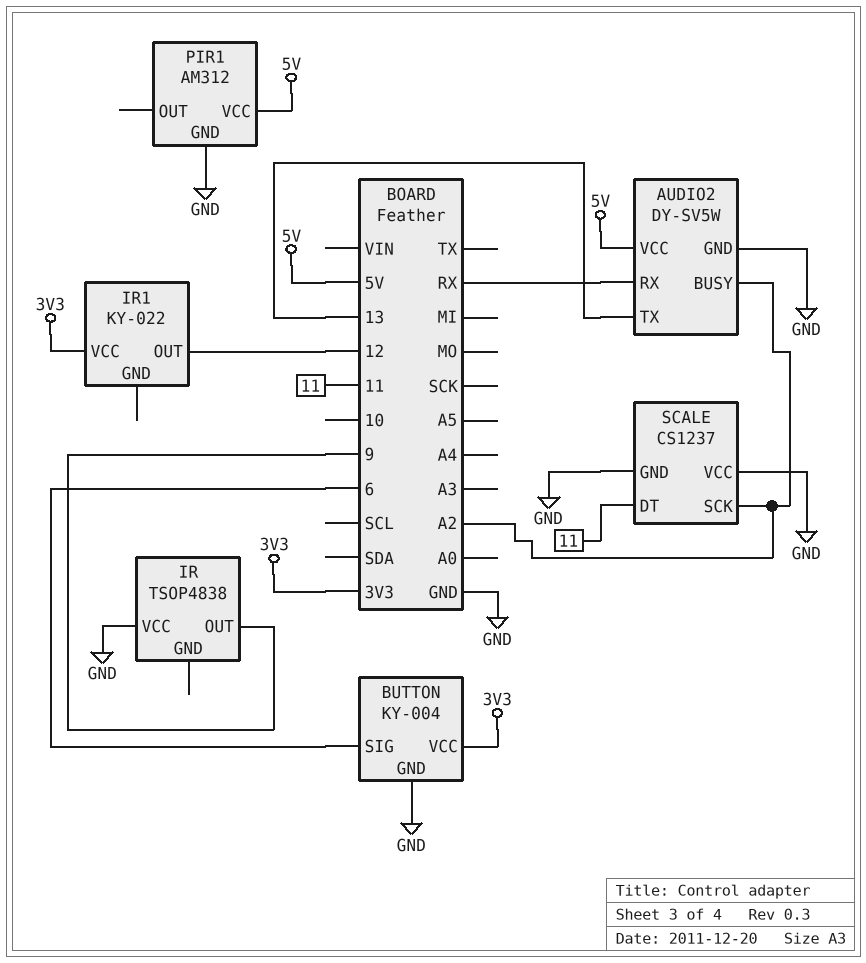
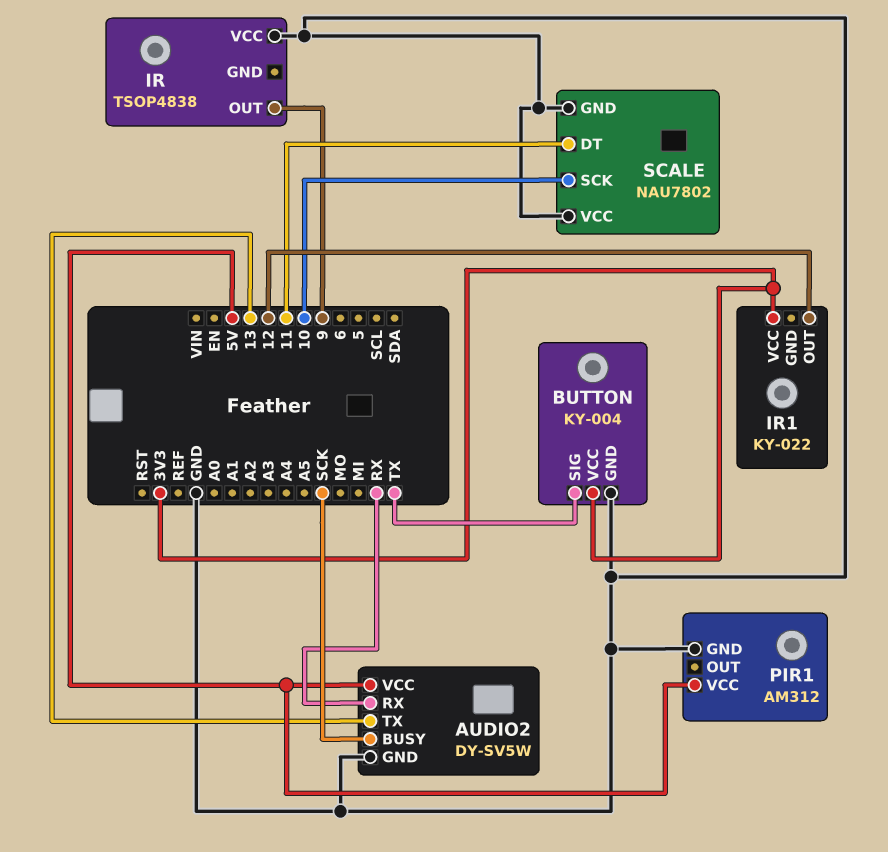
AUDIO2 pin BUSY: A2 -> SCK
BUTTON pin SIG: 6 -> TX
SCALE: CS1237 -> NAU7802
SCALE pin SCK: A2 -> 10

